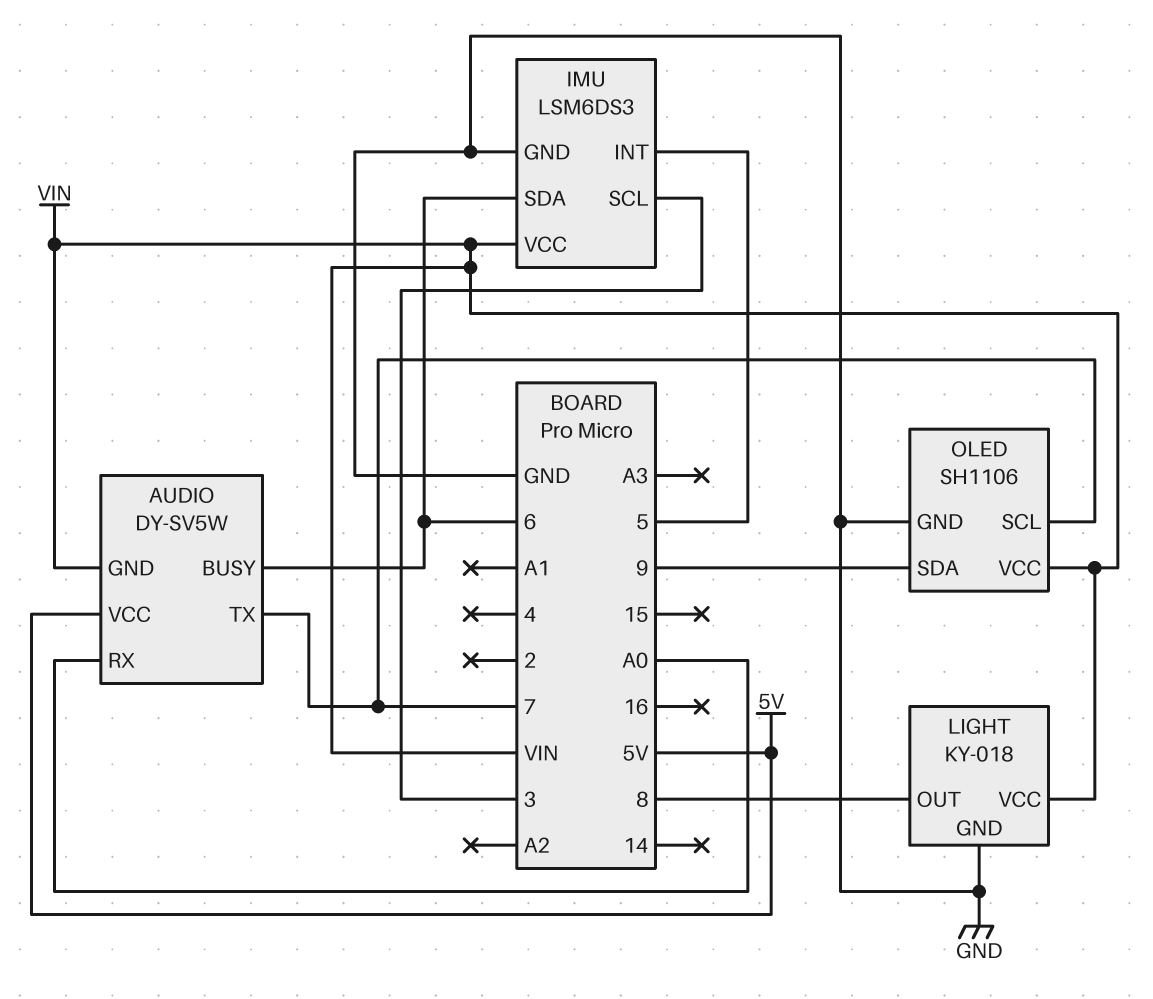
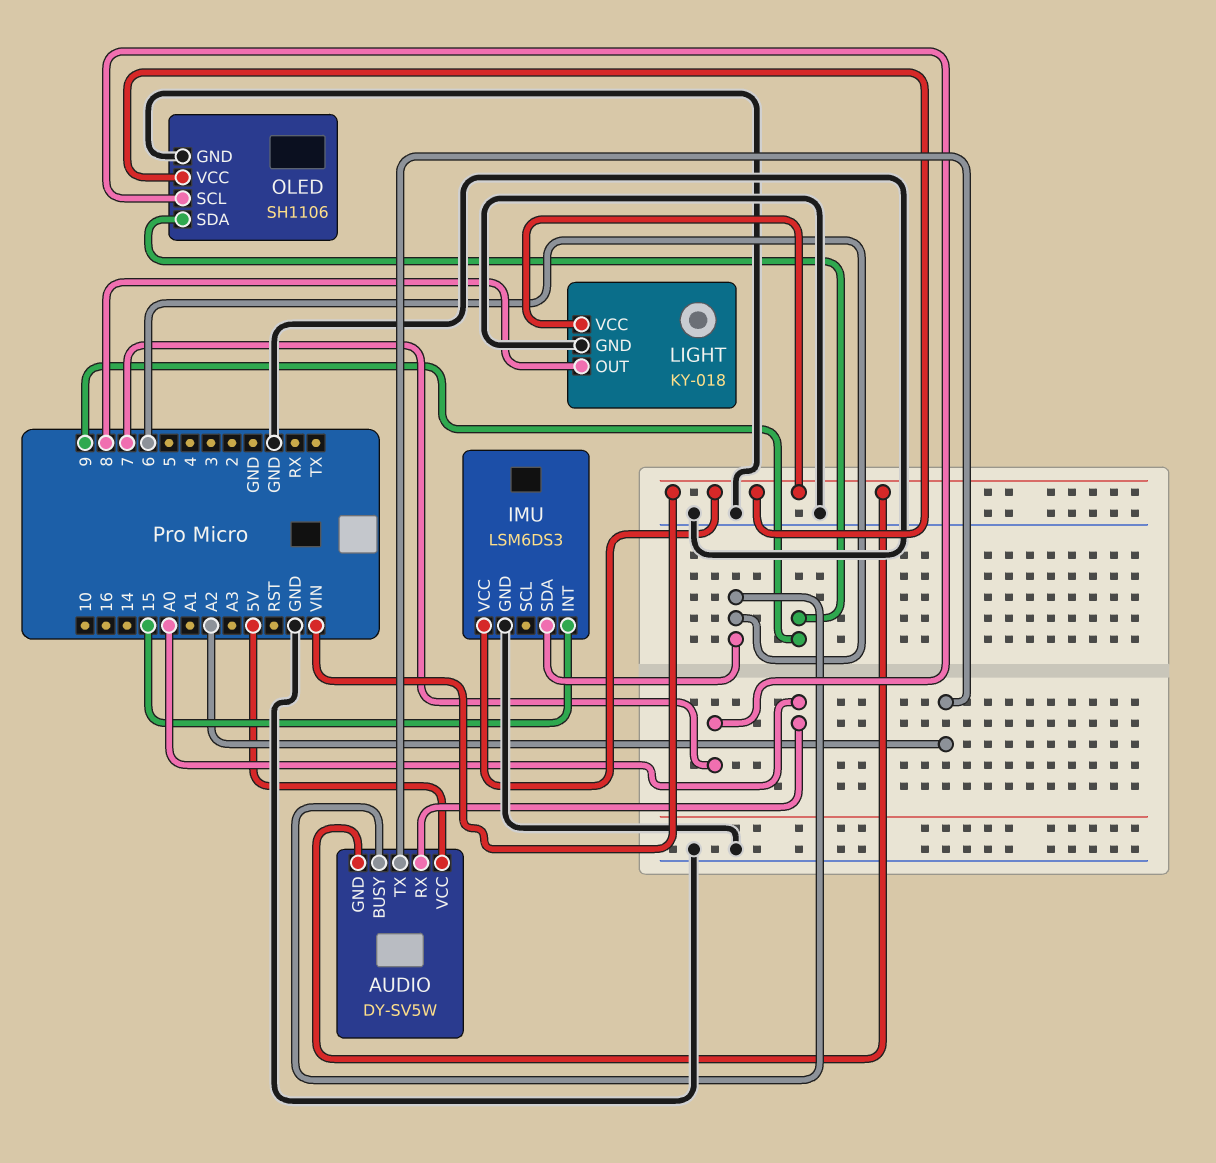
AUDIO pin TX: 7 -> A2
IMU pin INT: 5 -> 15
IMU pin SCL: 3 -> none

